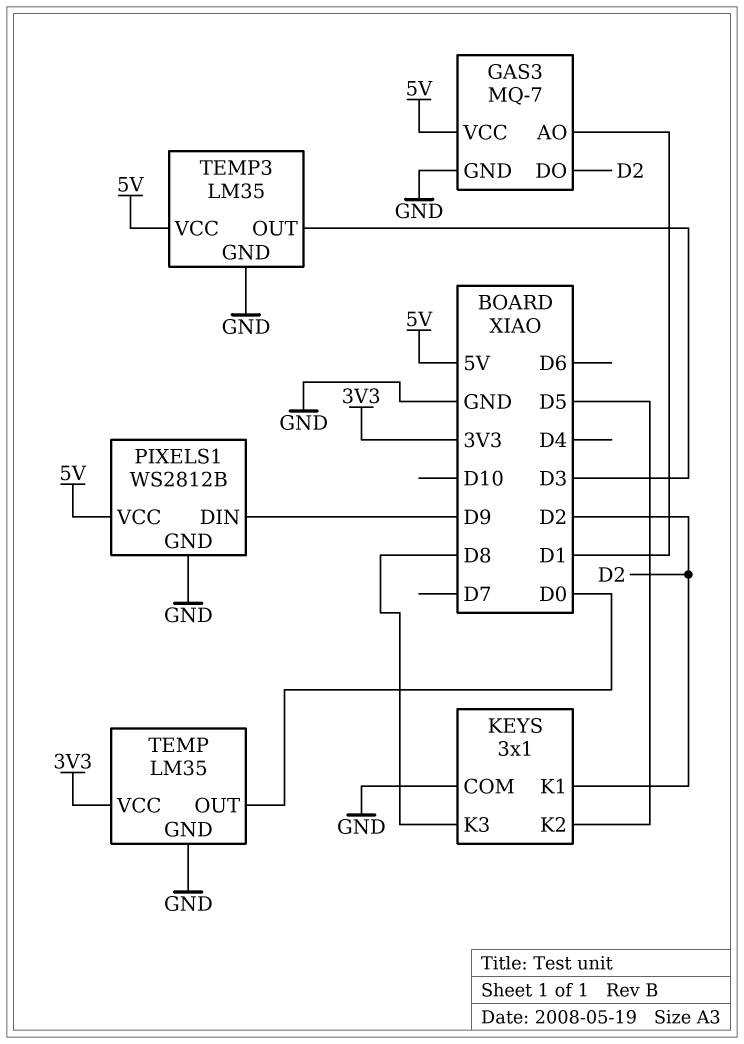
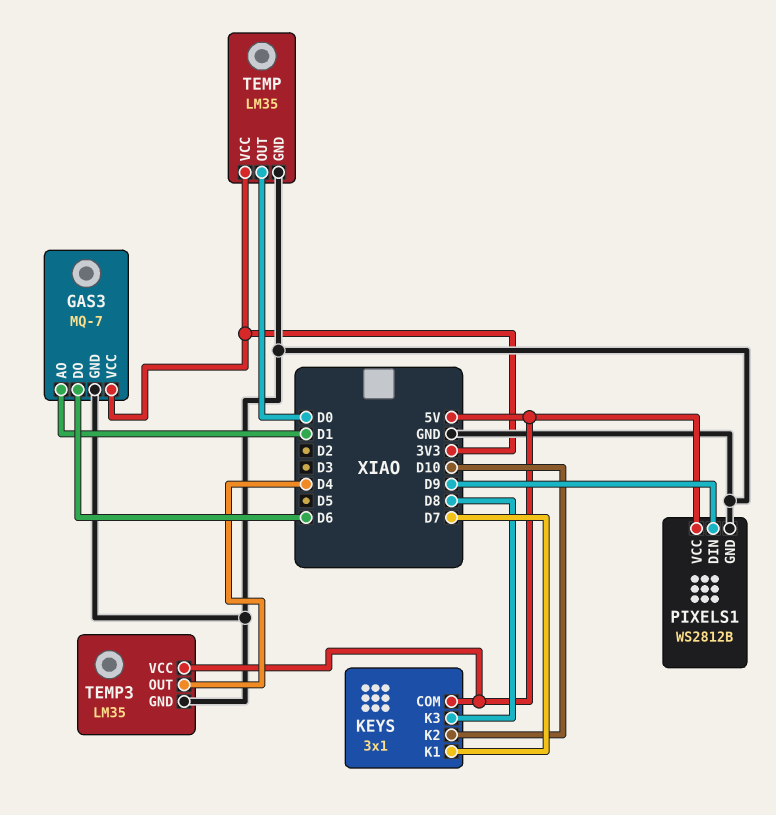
GAS3 pin DO: D2 -> D6
GAS3 pin VCC: 5V -> 3V3
KEYS pin COM: GND -> 5V
KEYS pin K1: D2 -> D7
KEYS pin K2: D5 -> D10
TEMP3 pin OUT: D3 -> D4

